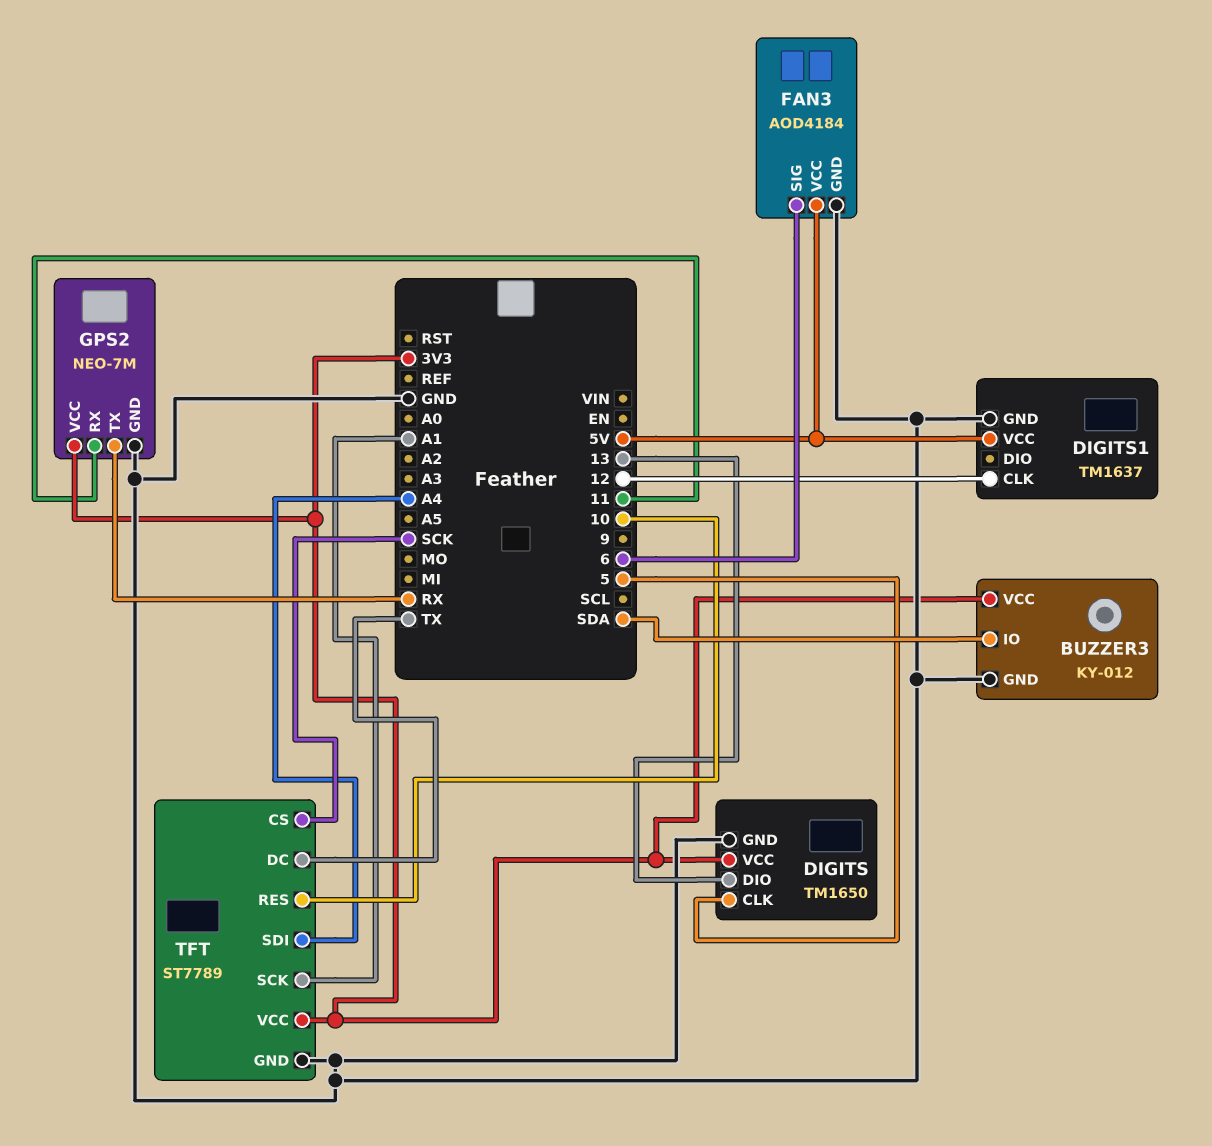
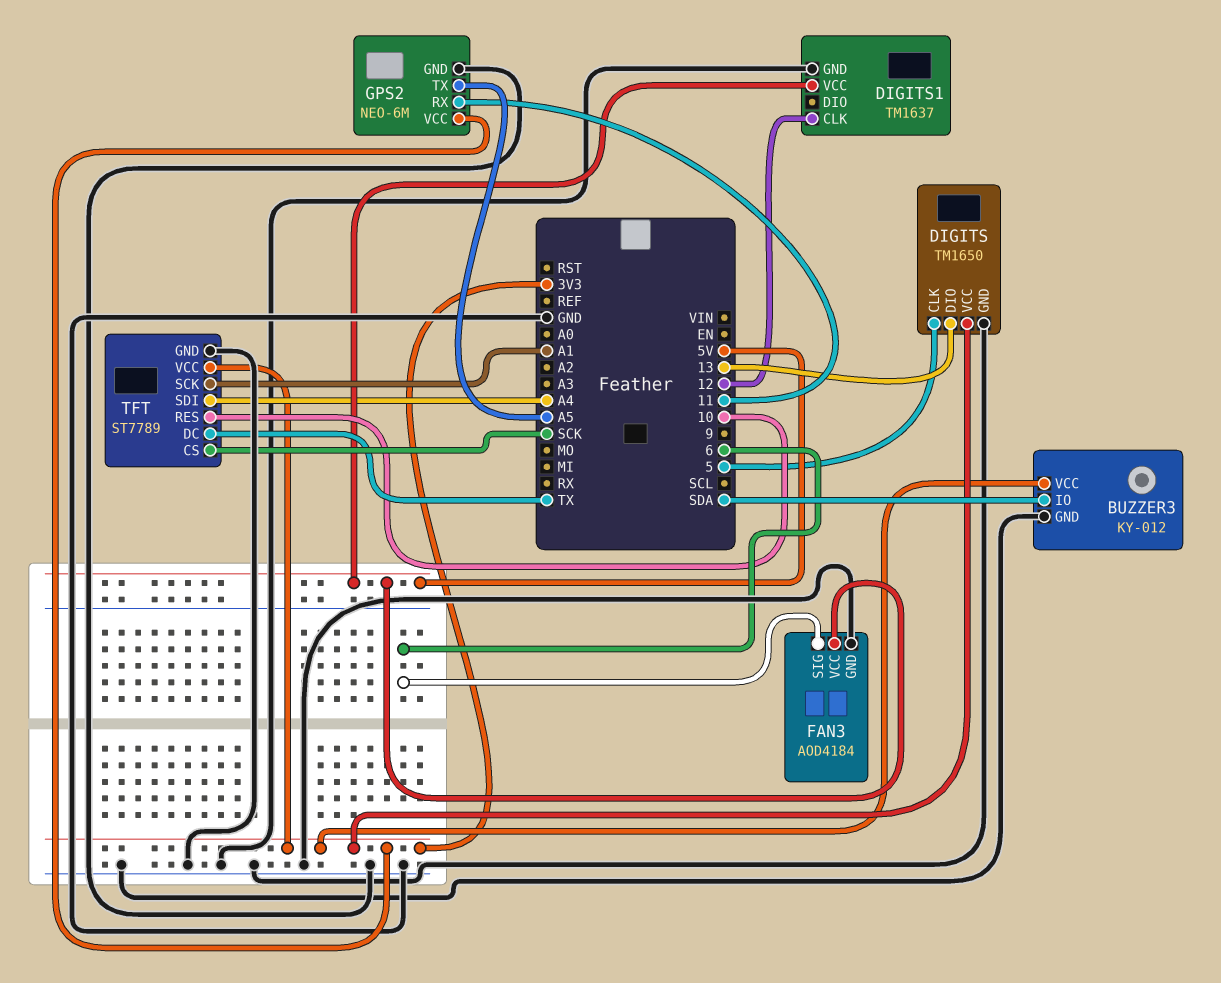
GPS2: NEO-7M -> NEO-6M
GPS2 pin TX: RX -> A5

